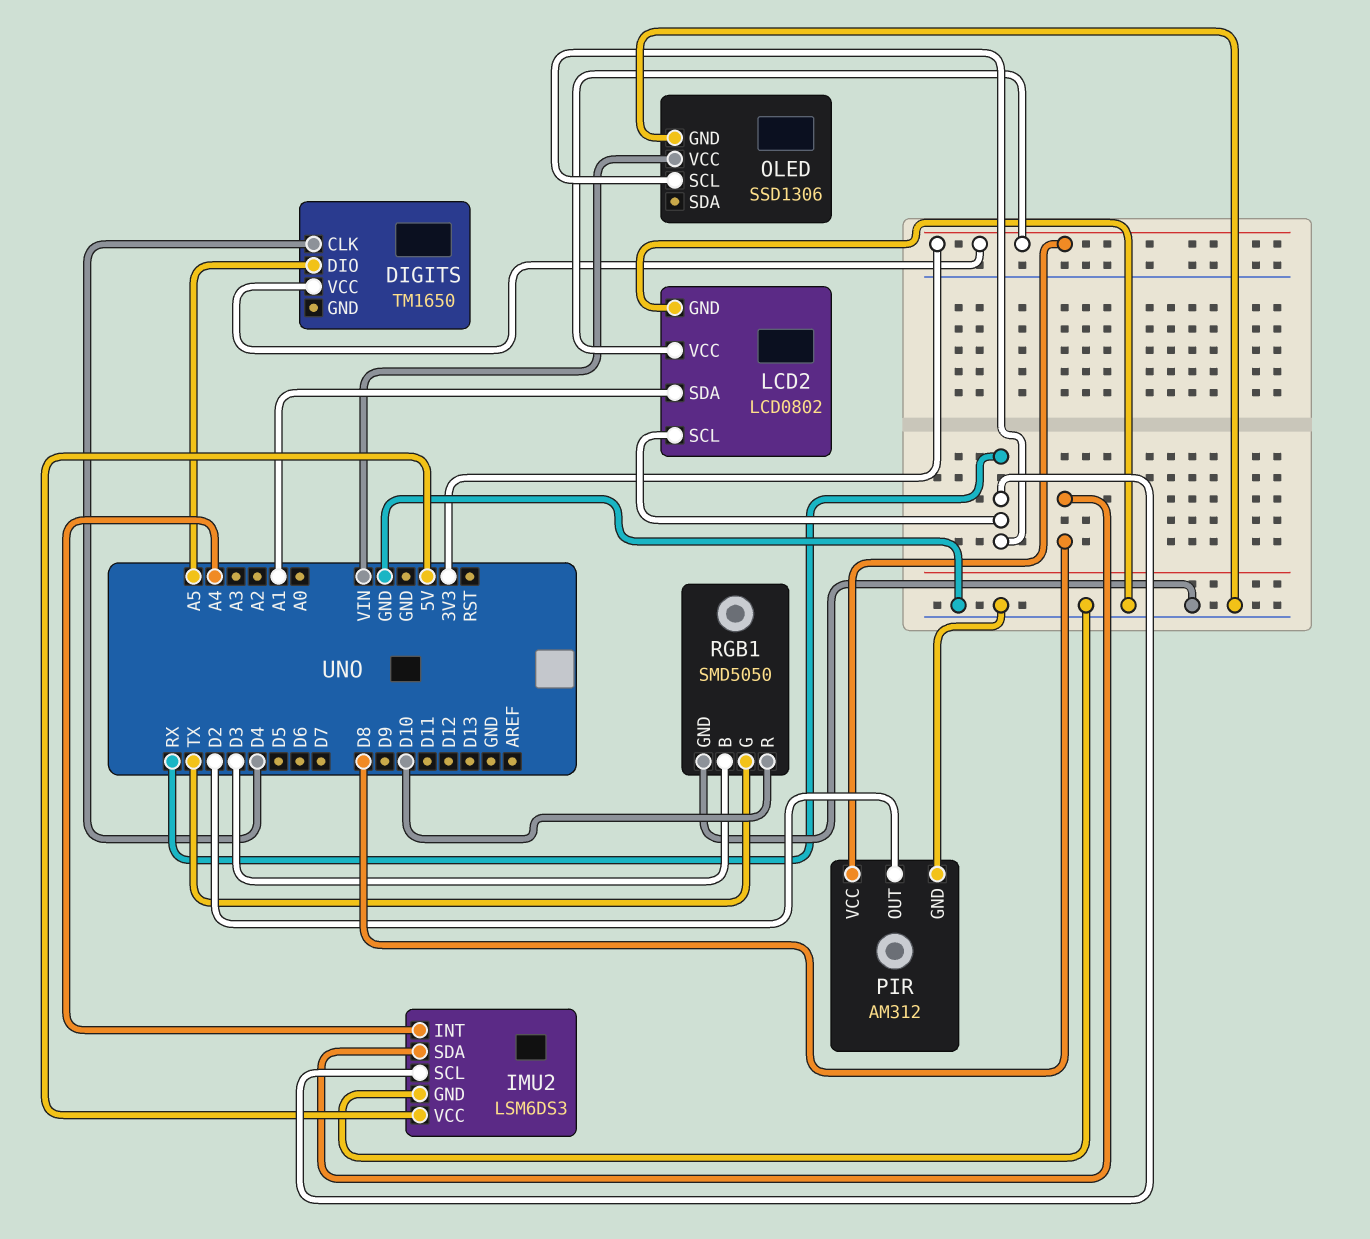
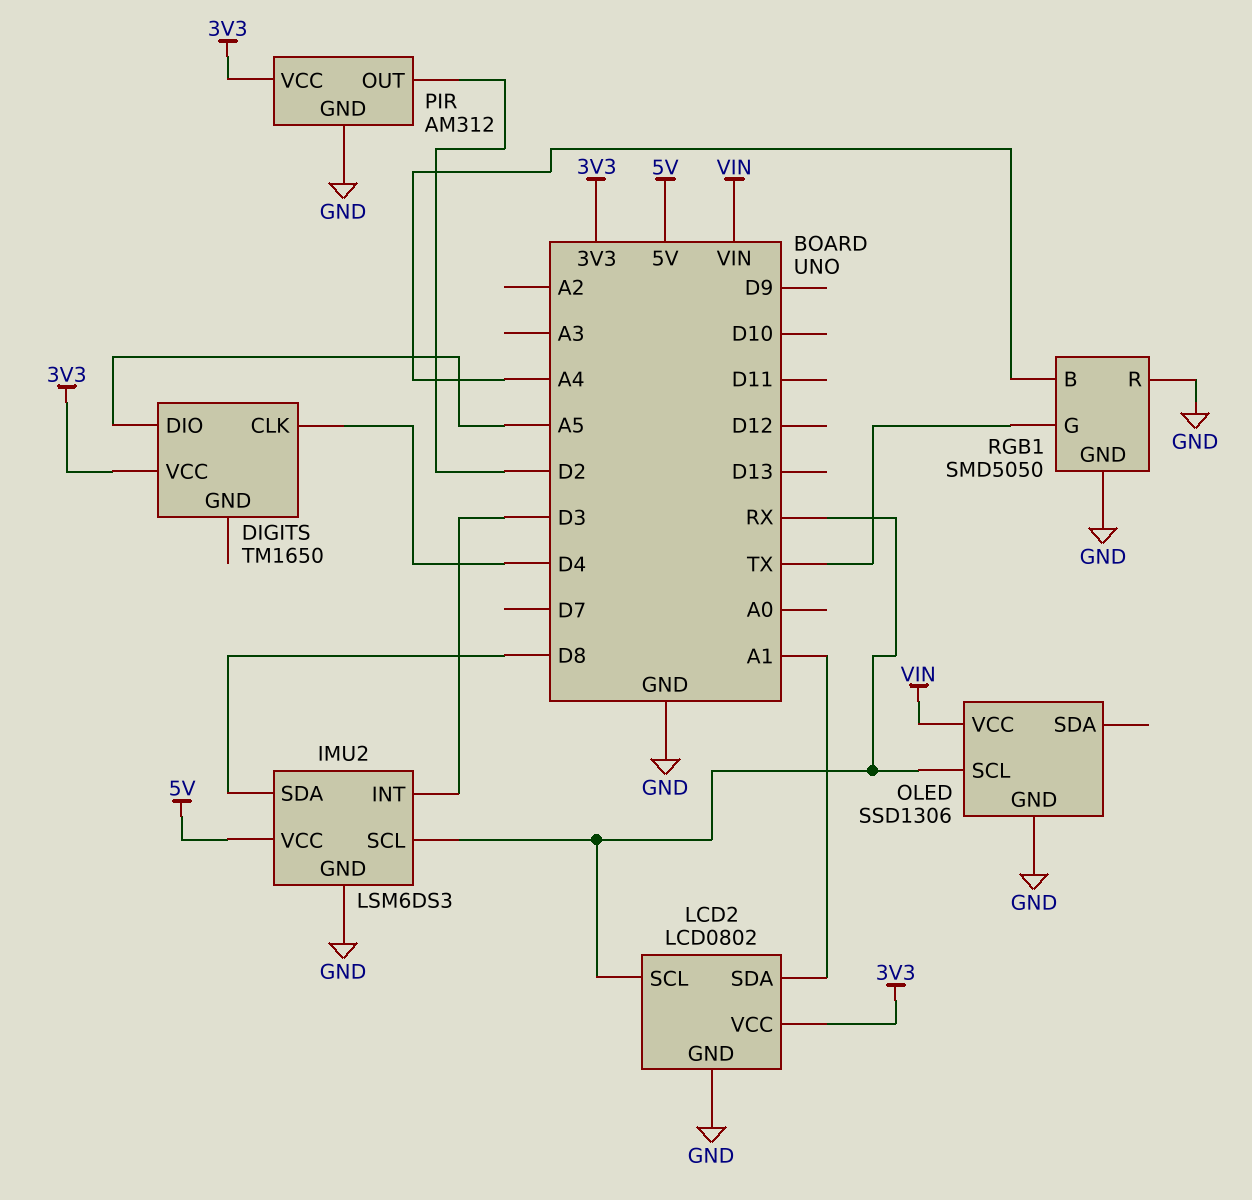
IMU2 pin INT: A4 -> D3
RGB1 pin B: D3 -> A4
RGB1 pin R: D10 -> GND

